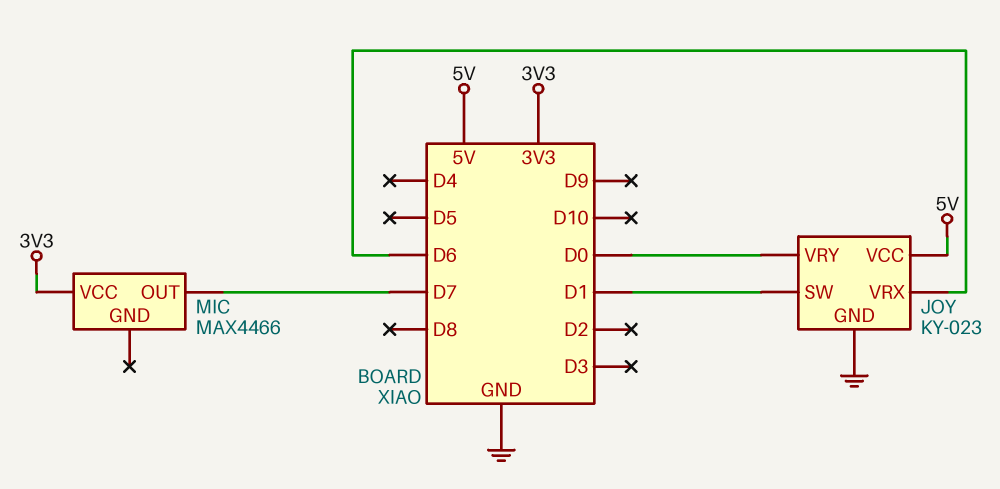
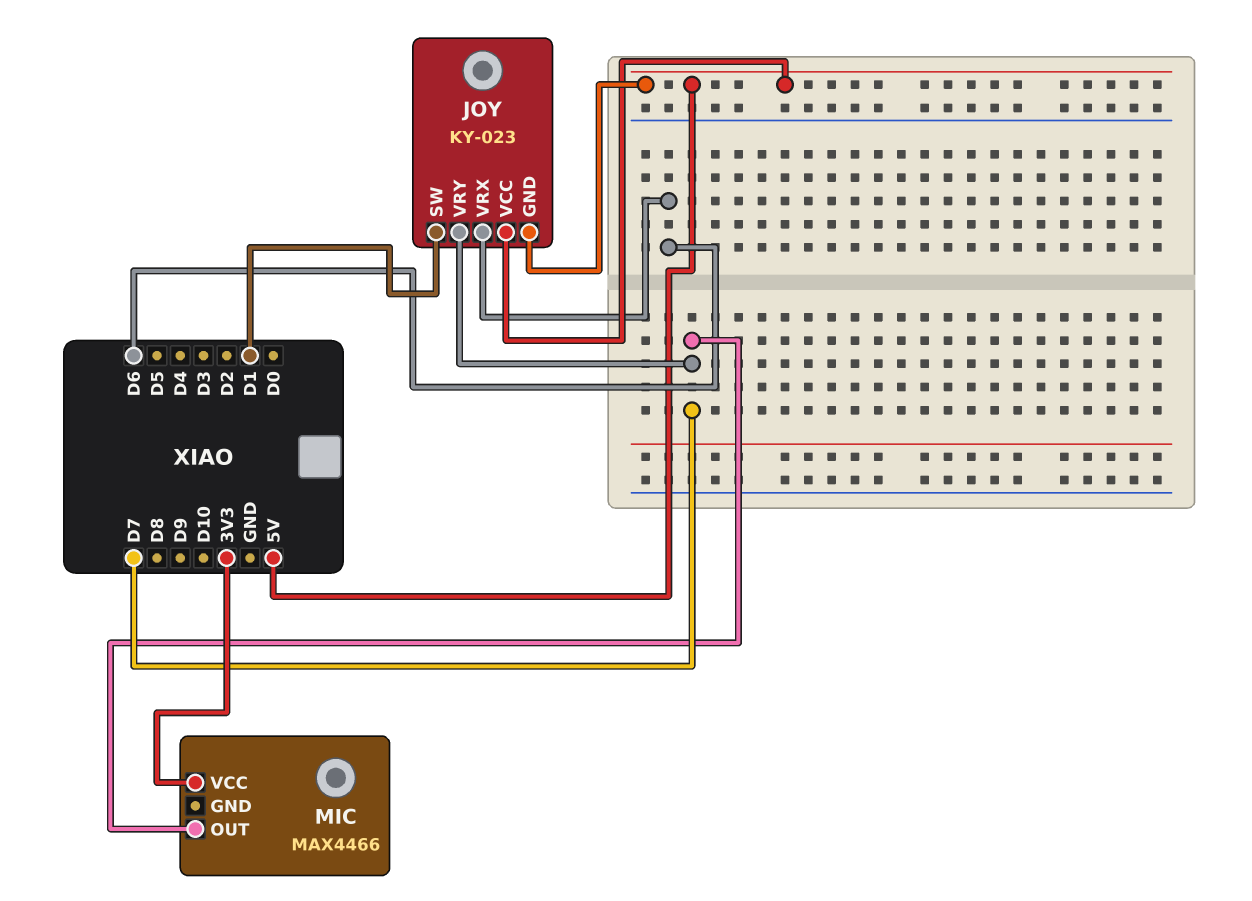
JOY pin GND: GND -> 5V
JOY pin VRY: D0 -> D7

